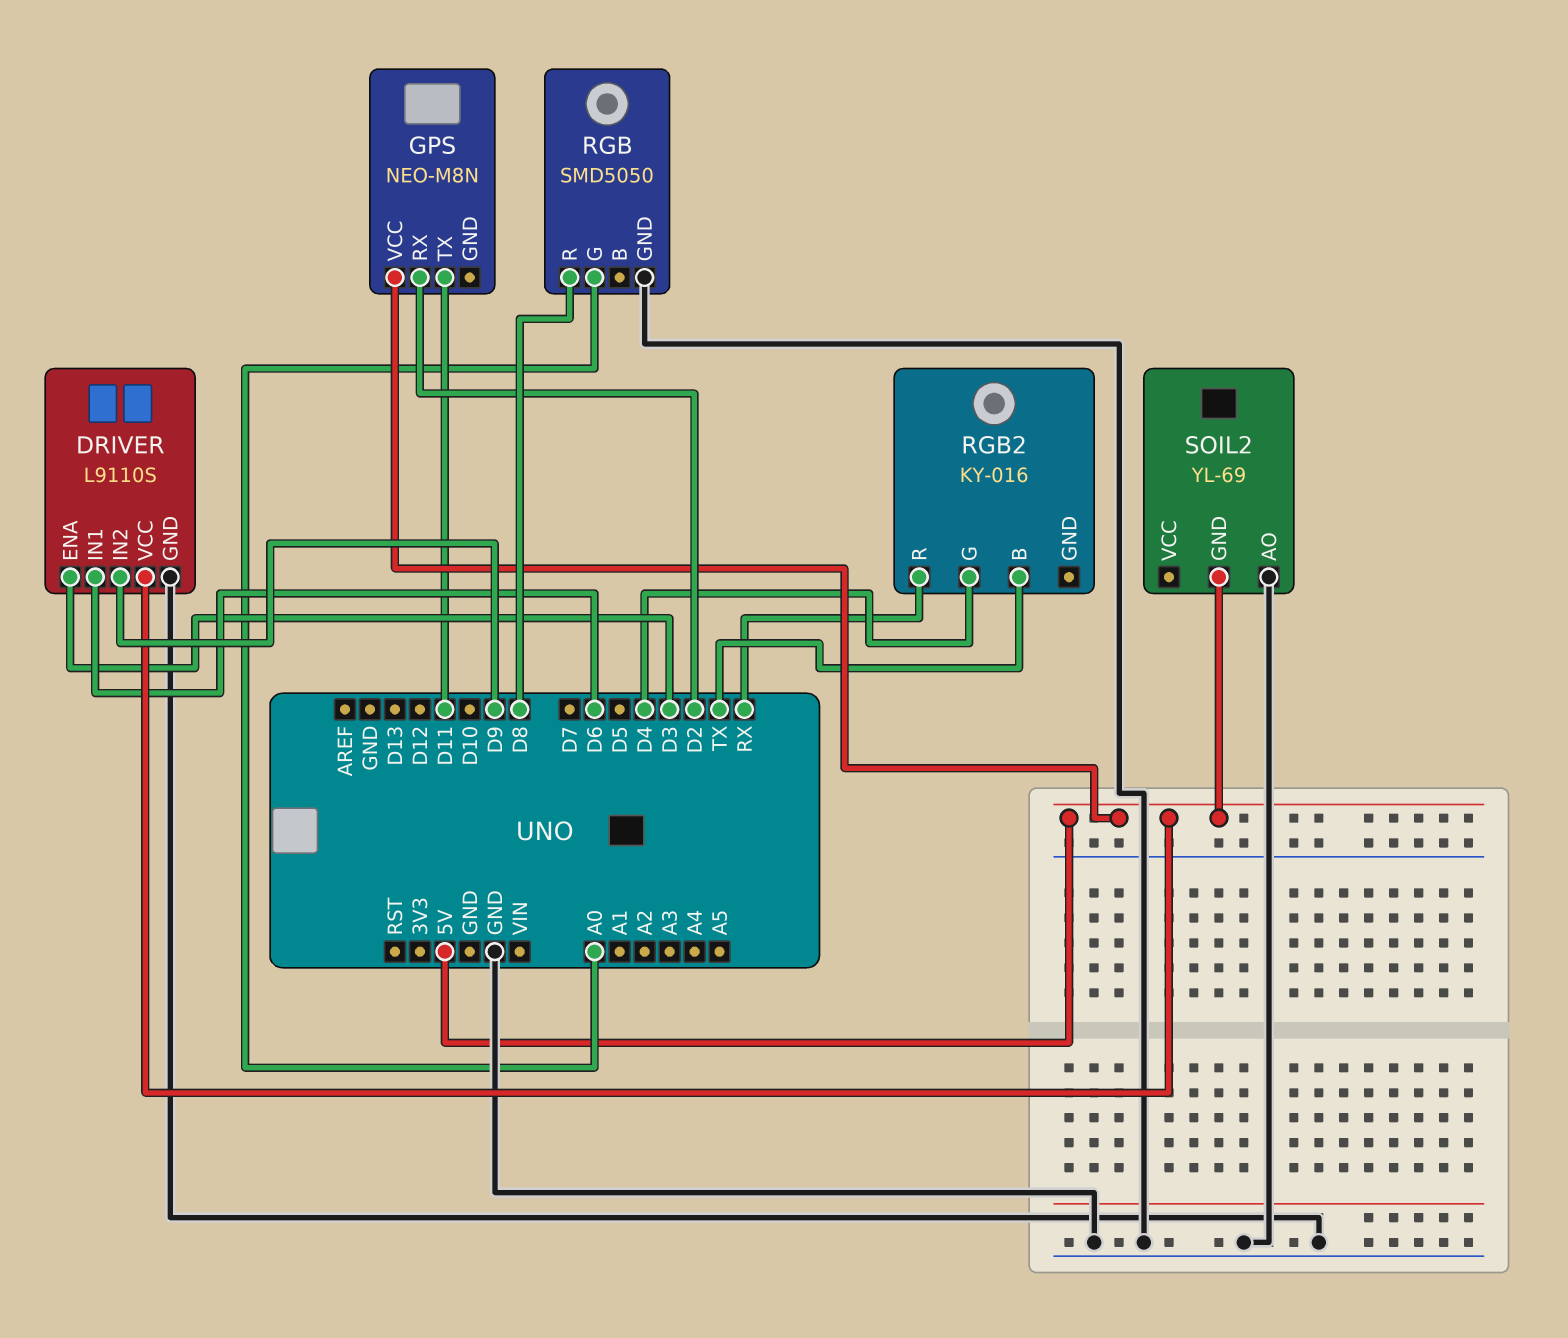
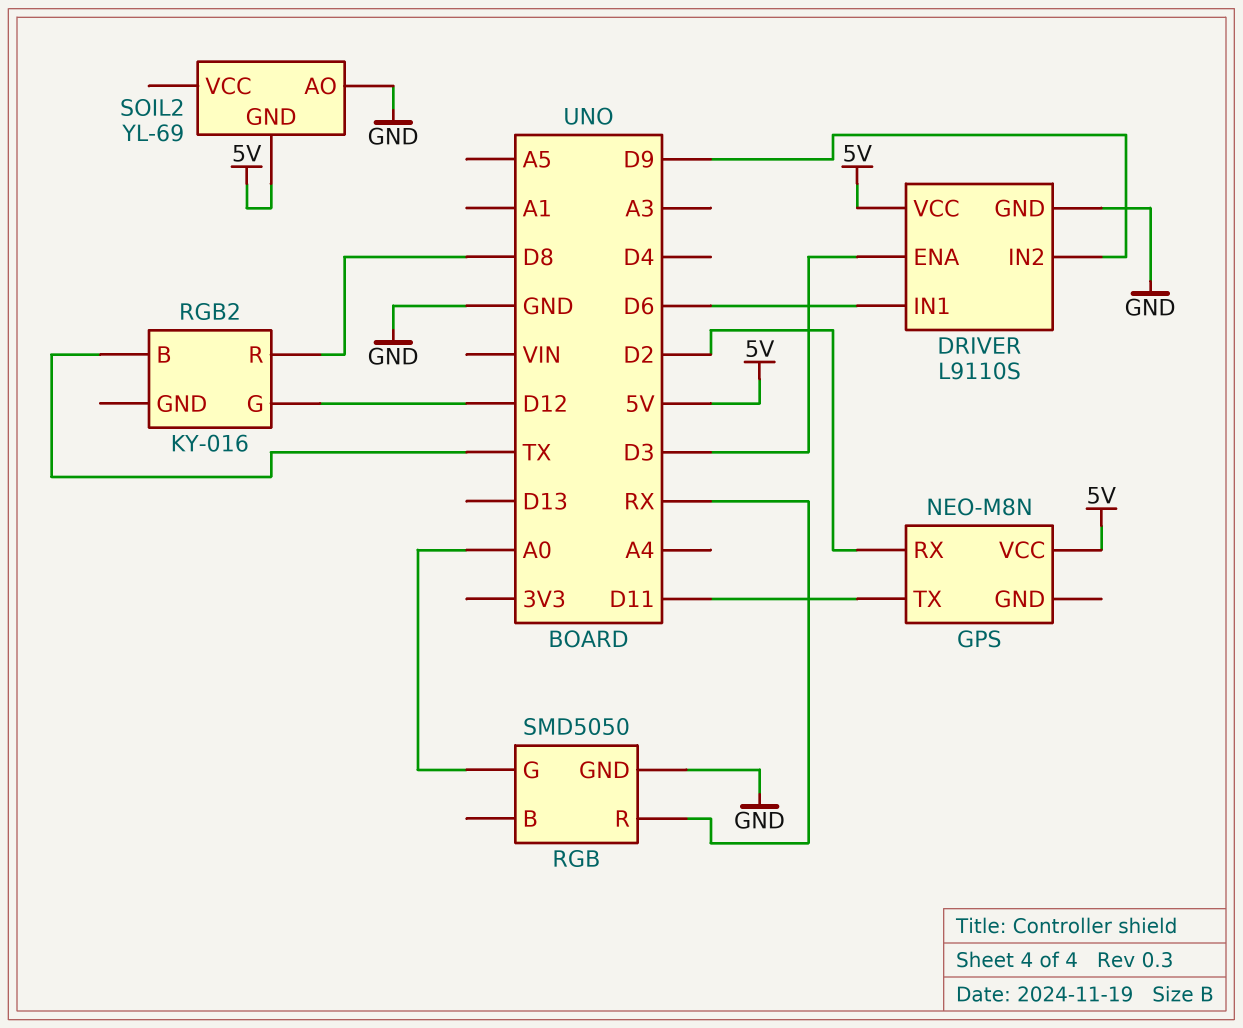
RGB pin R: D8 -> RX
RGB2 pin G: D4 -> D12
RGB2 pin R: RX -> D8

